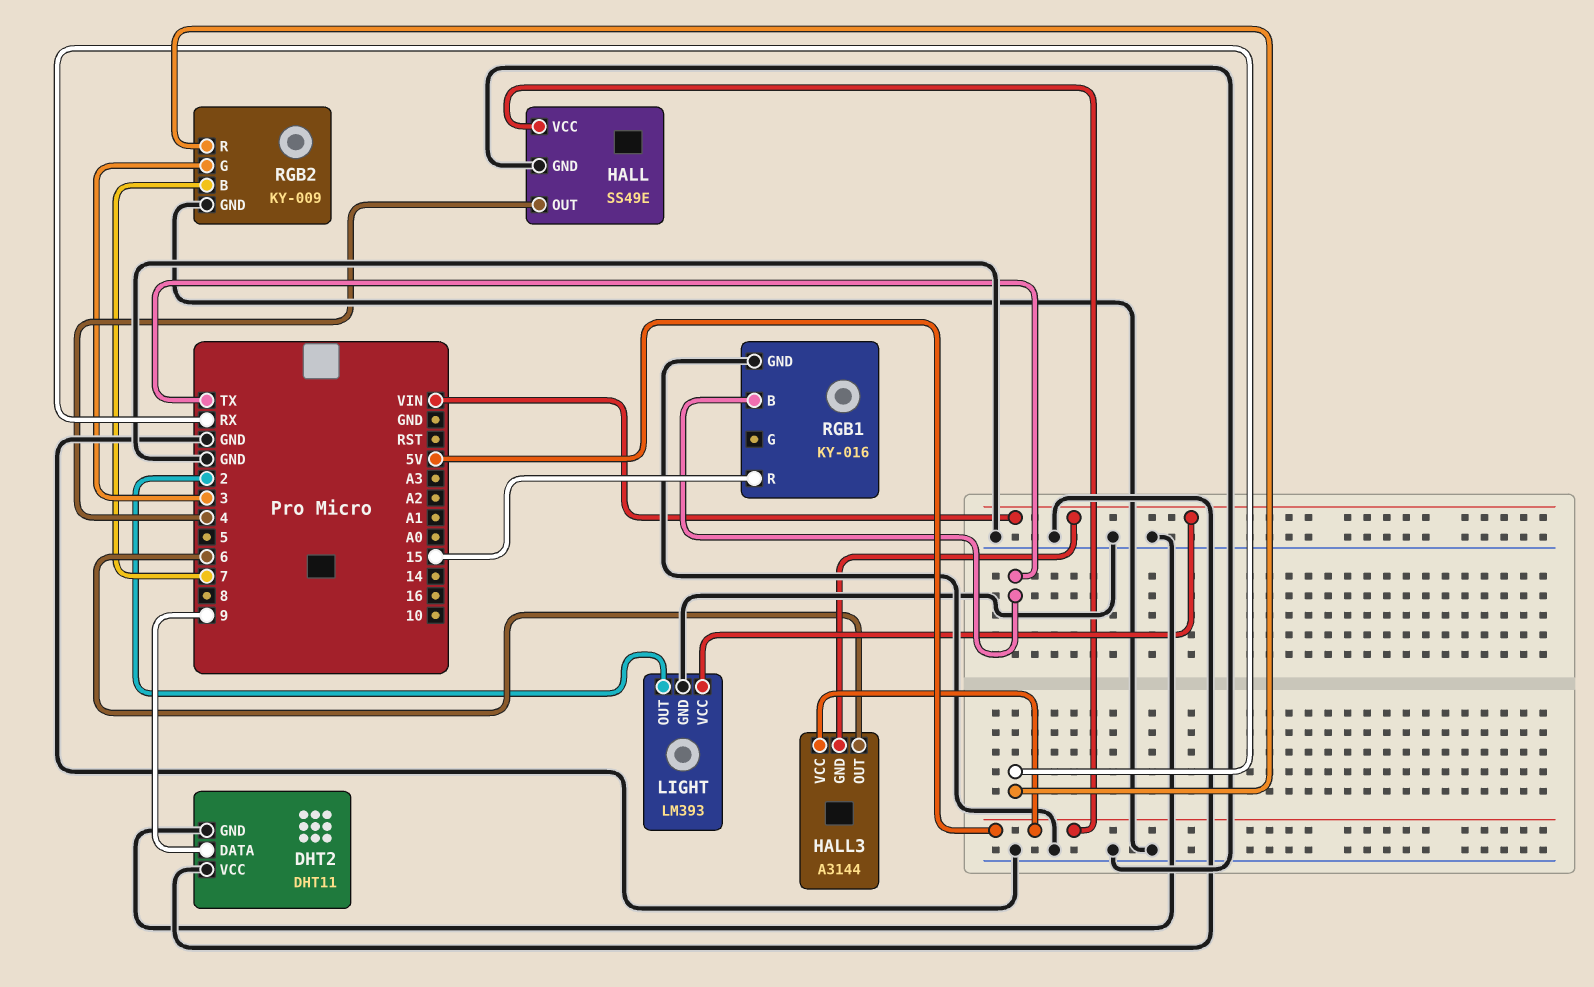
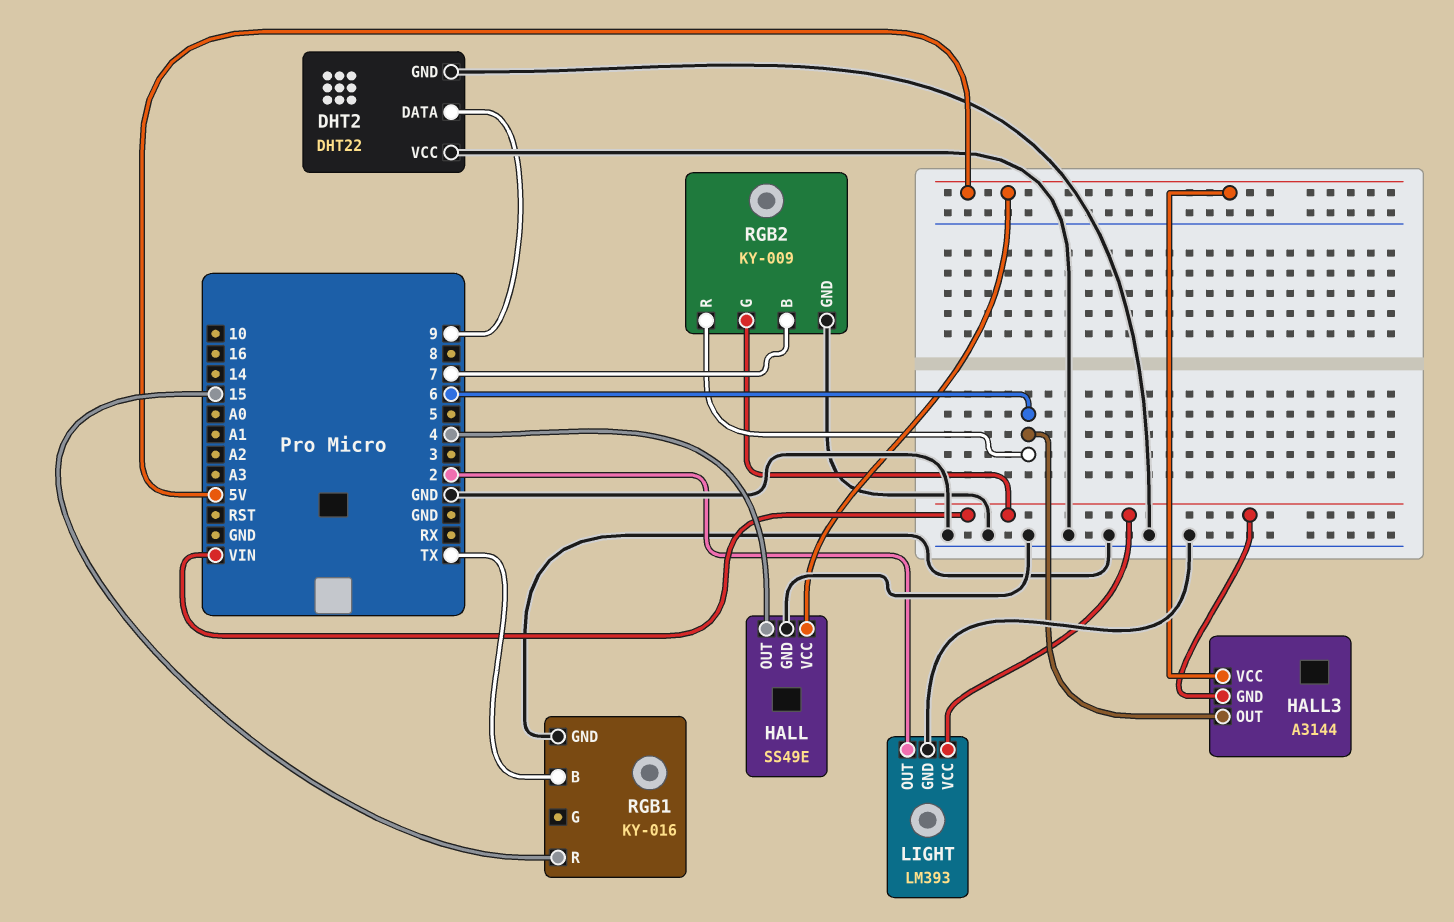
DHT2: DHT11 -> DHT22
RGB2 pin G: 3 -> VIN
RGB2 pin R: RX -> 6

